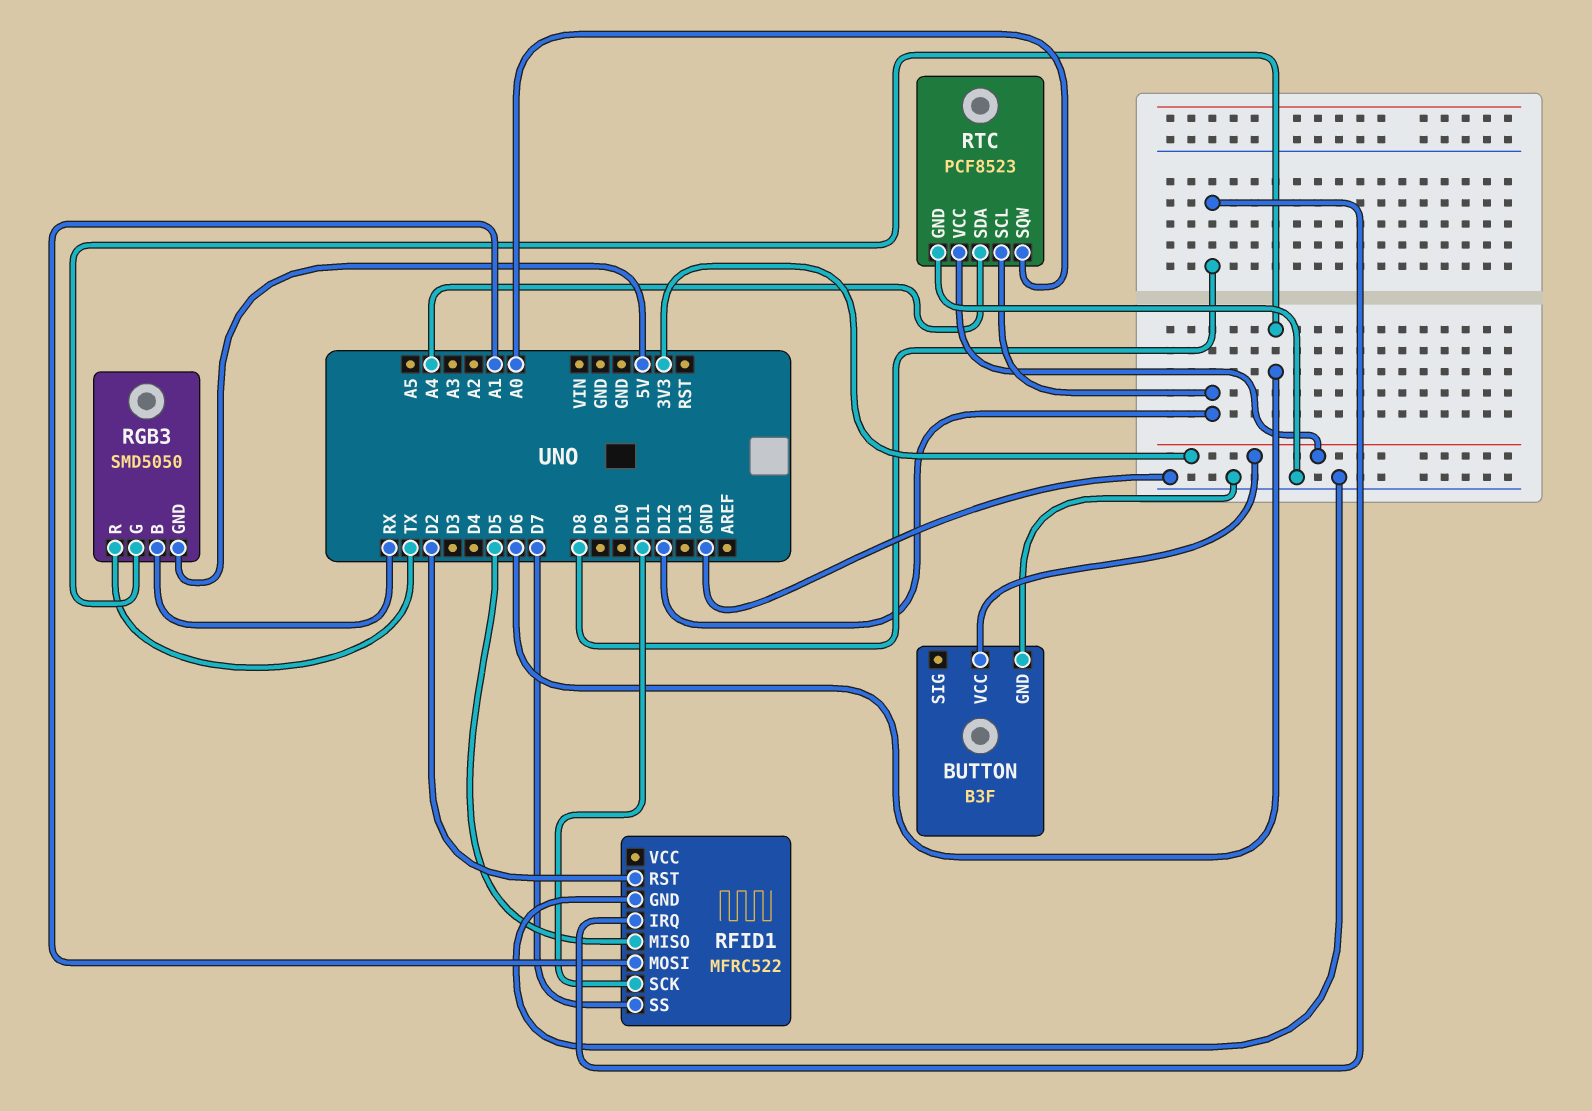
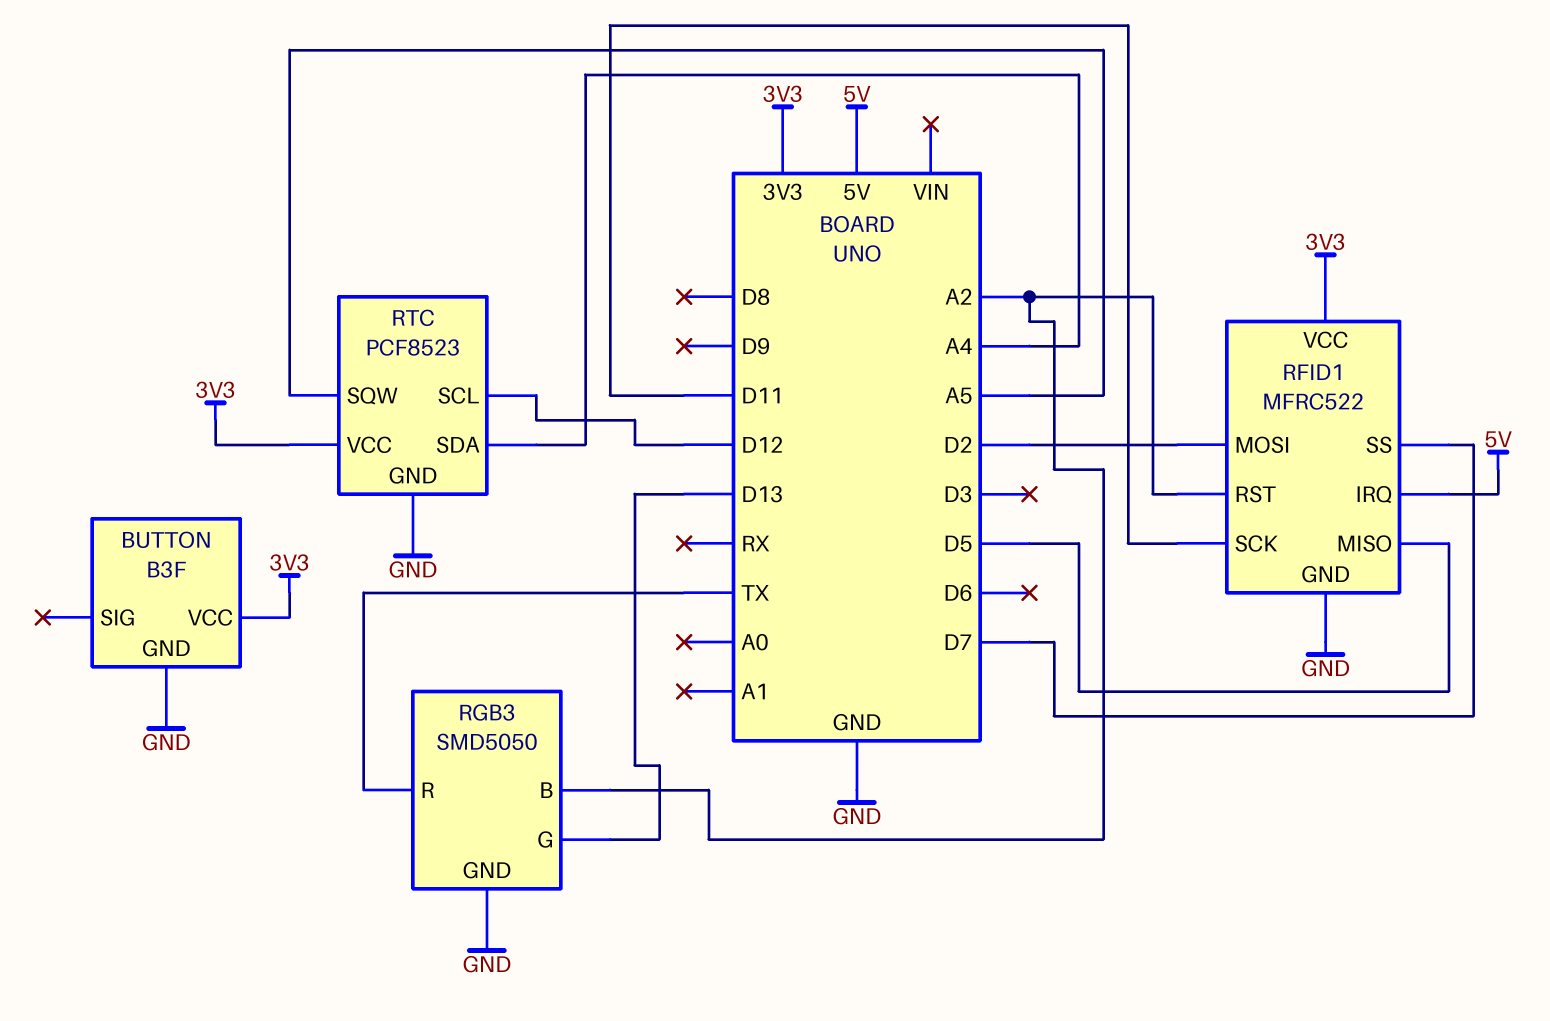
RFID1 pin IRQ: D8 -> 5V
RFID1 pin MOSI: A1 -> D2
RFID1 pin RST: D2 -> A2
RFID1 pin VCC: none -> 3V3
RGB3 pin B: RX -> A2
RGB3 pin G: D6 -> D13
RGB3 pin GND: 5V -> GND
RTC pin SQW: A0 -> A5

